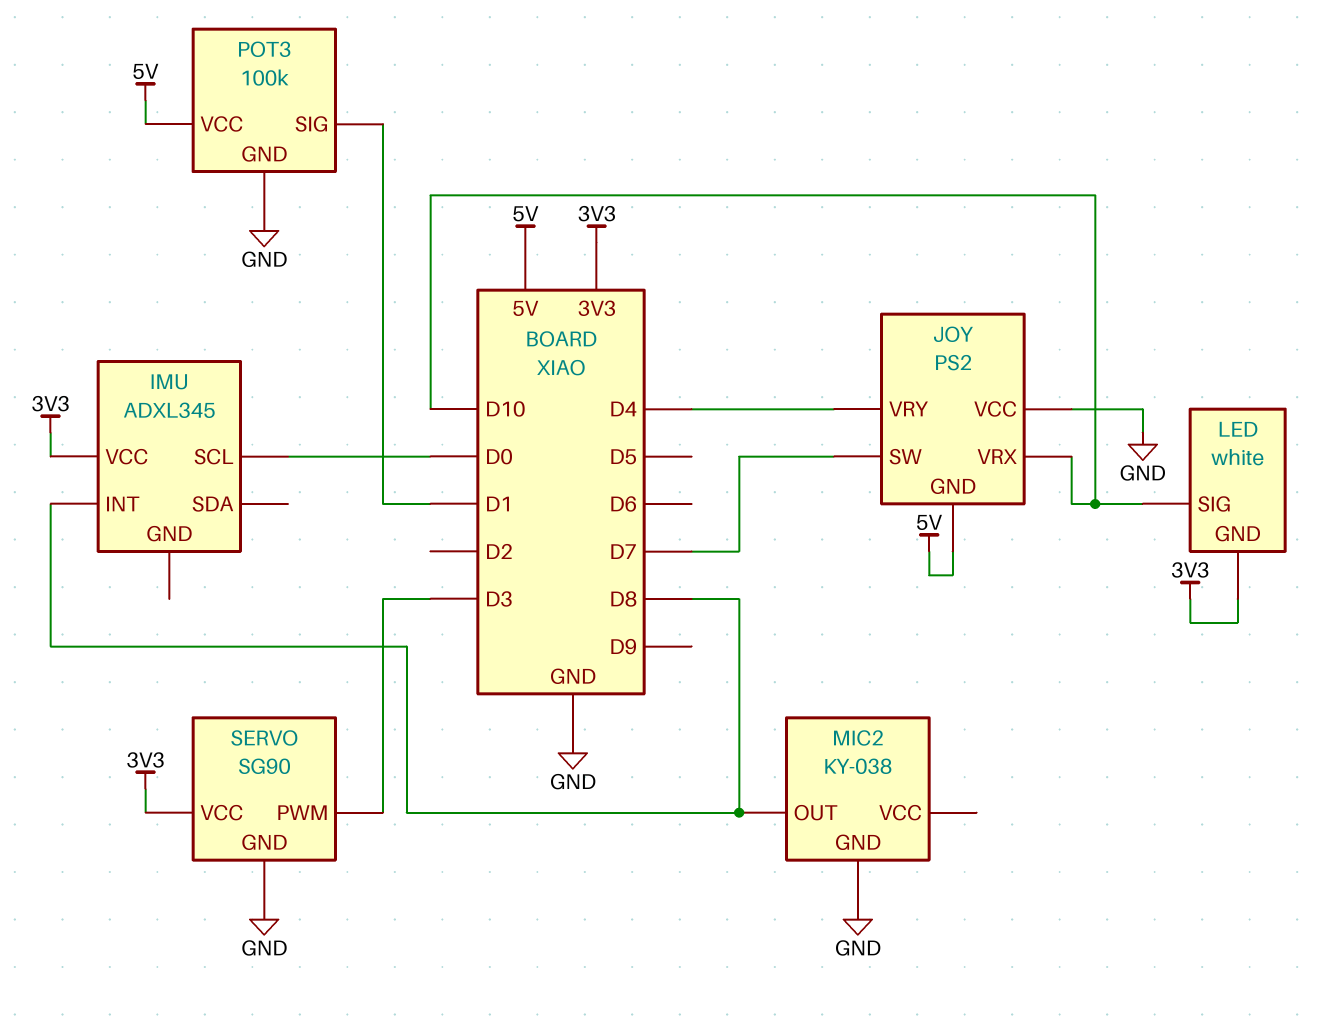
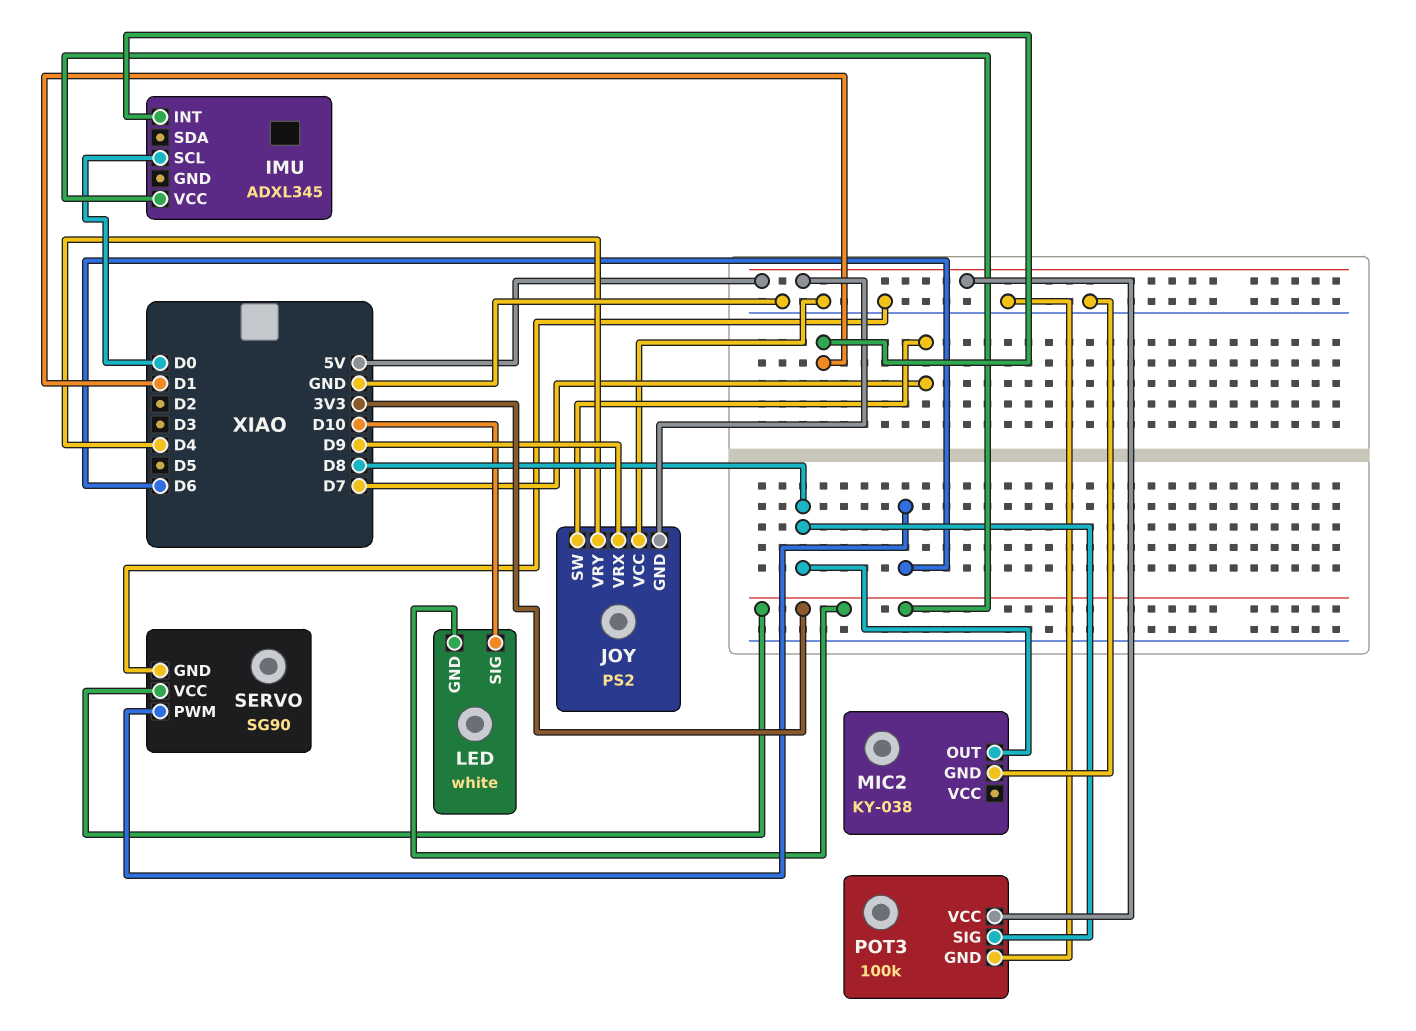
IMU pin INT: D8 -> D1
JOY pin VRX: D10 -> D9
POT3 pin SIG: D1 -> D8
SERVO pin PWM: D3 -> D6

